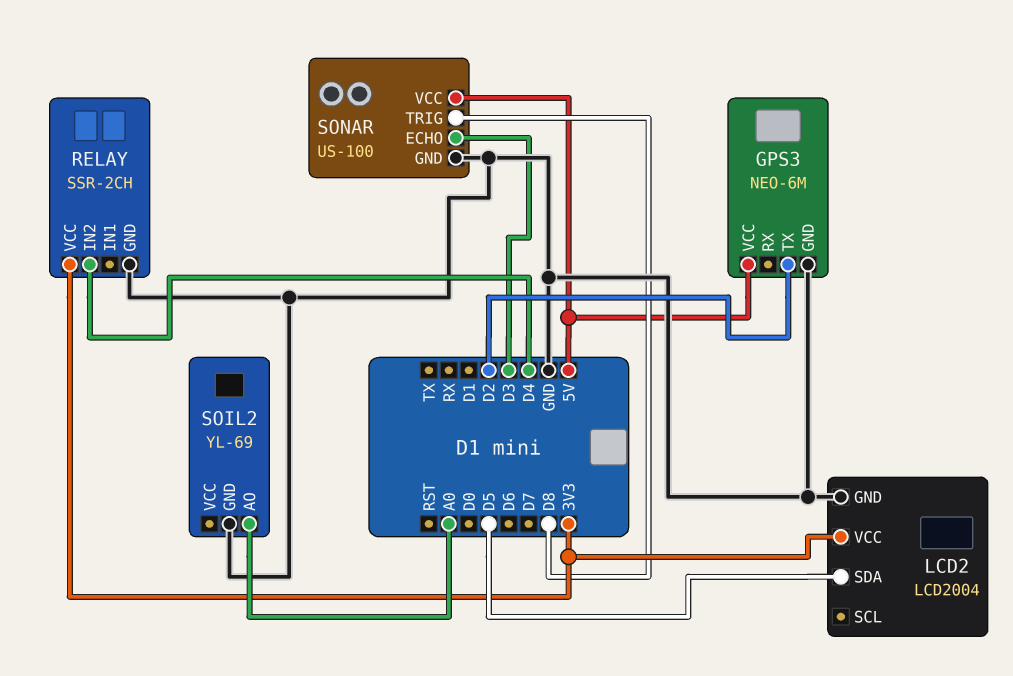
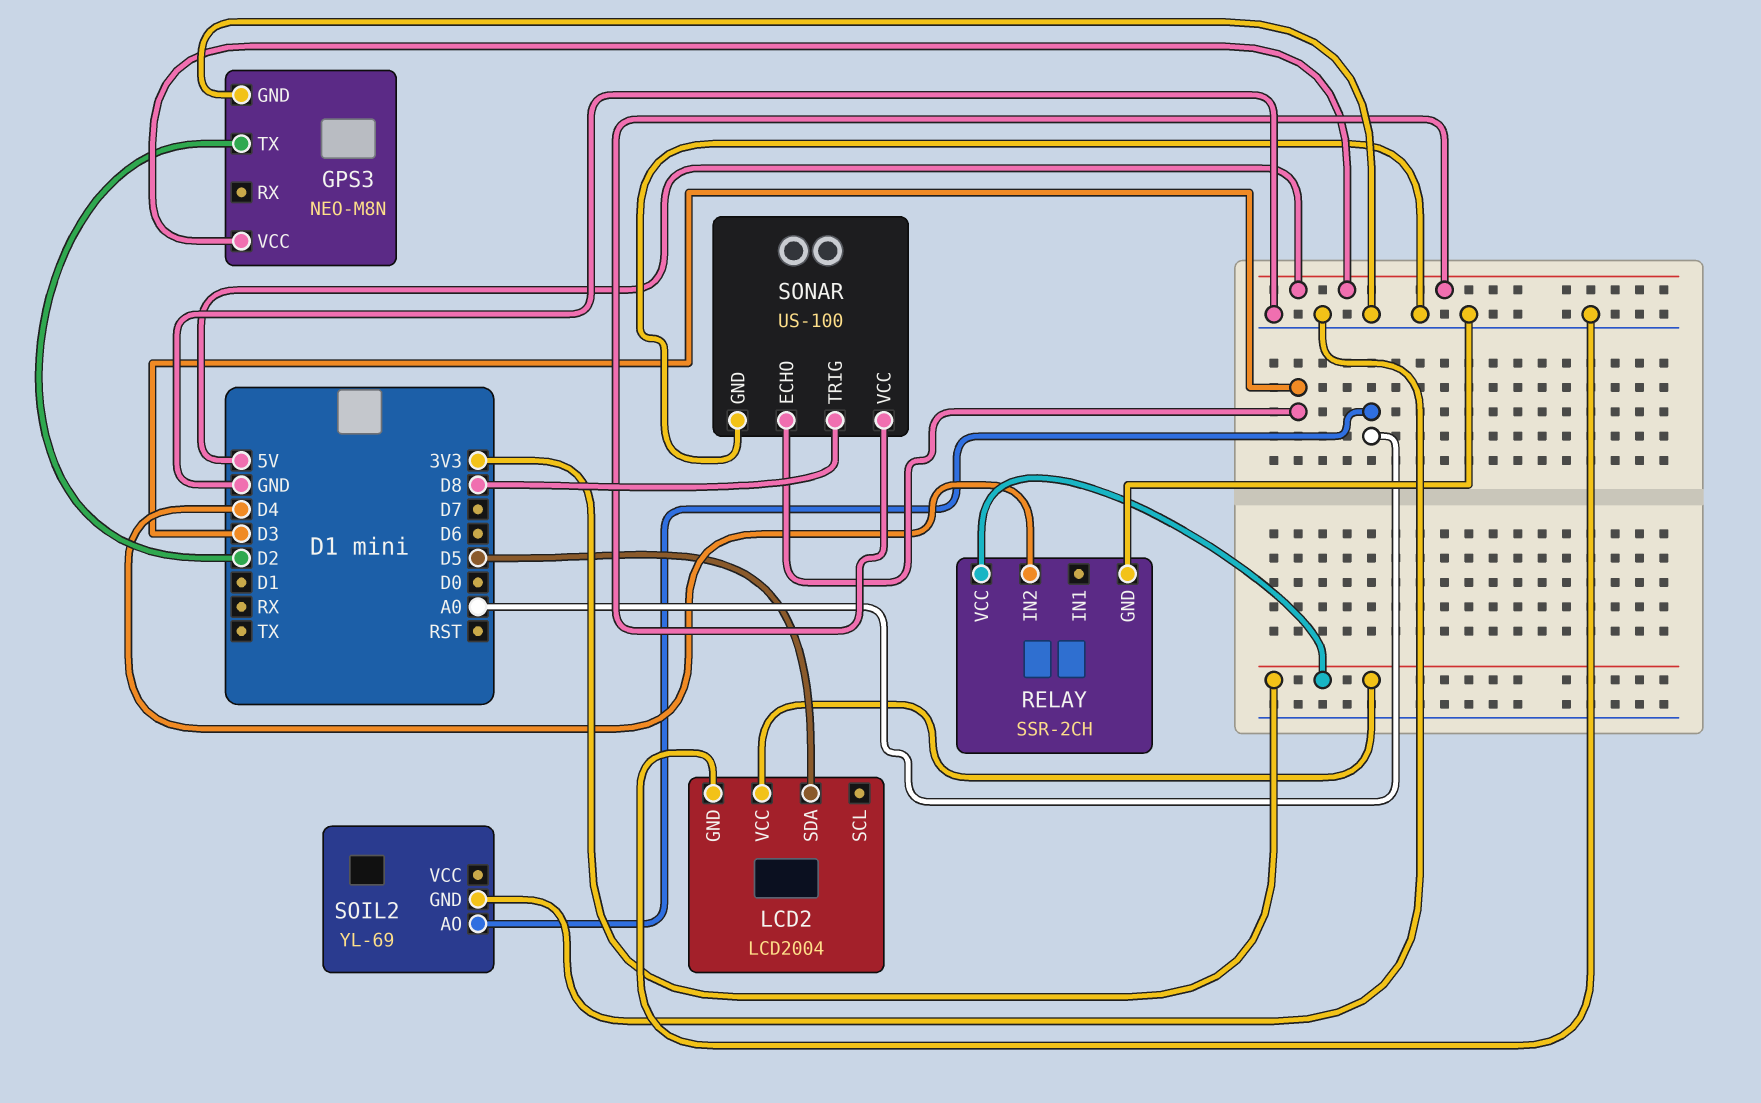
GPS3: NEO-6M -> NEO-M8N

